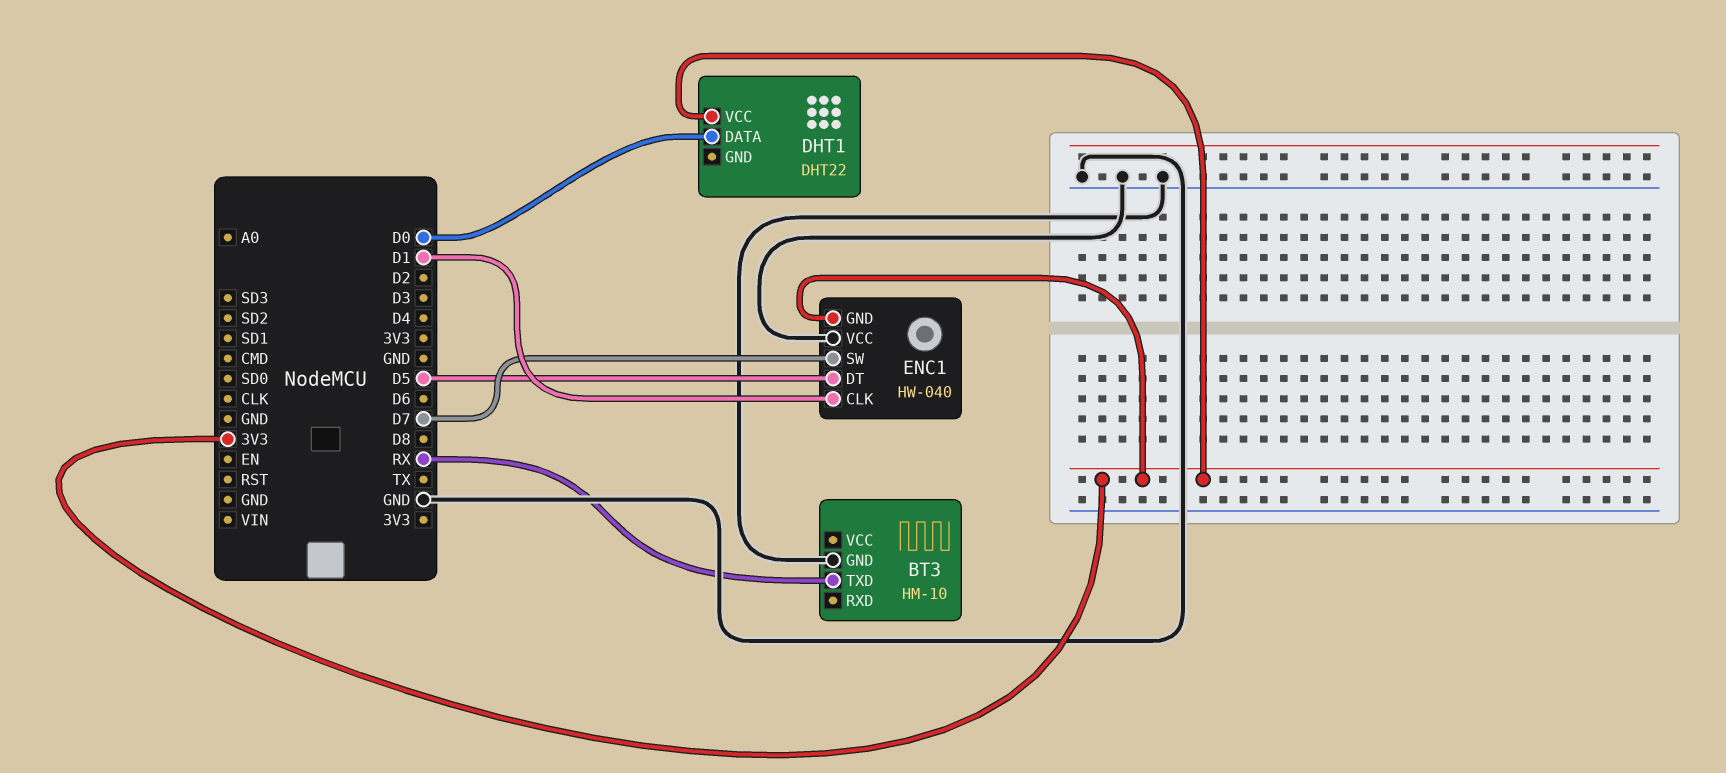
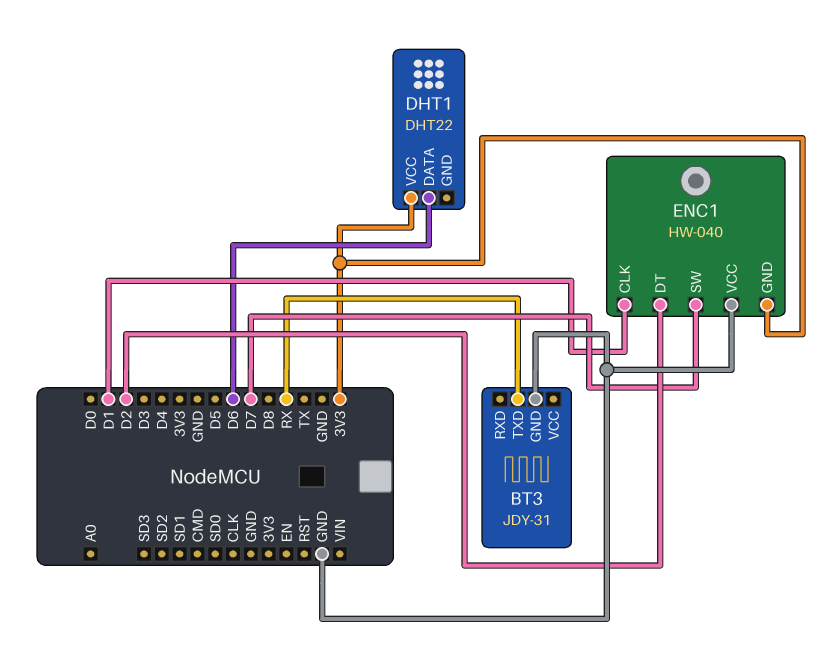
BT3: HM-10 -> JDY-31
DHT1 pin DATA: D0 -> D6
ENC1 pin DT: D5 -> D2

